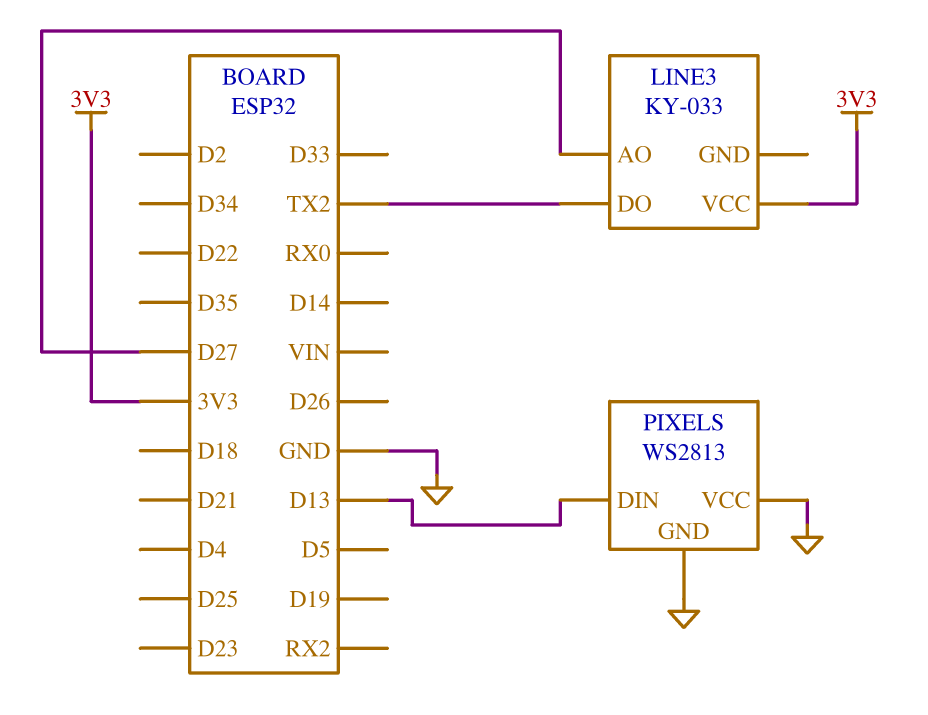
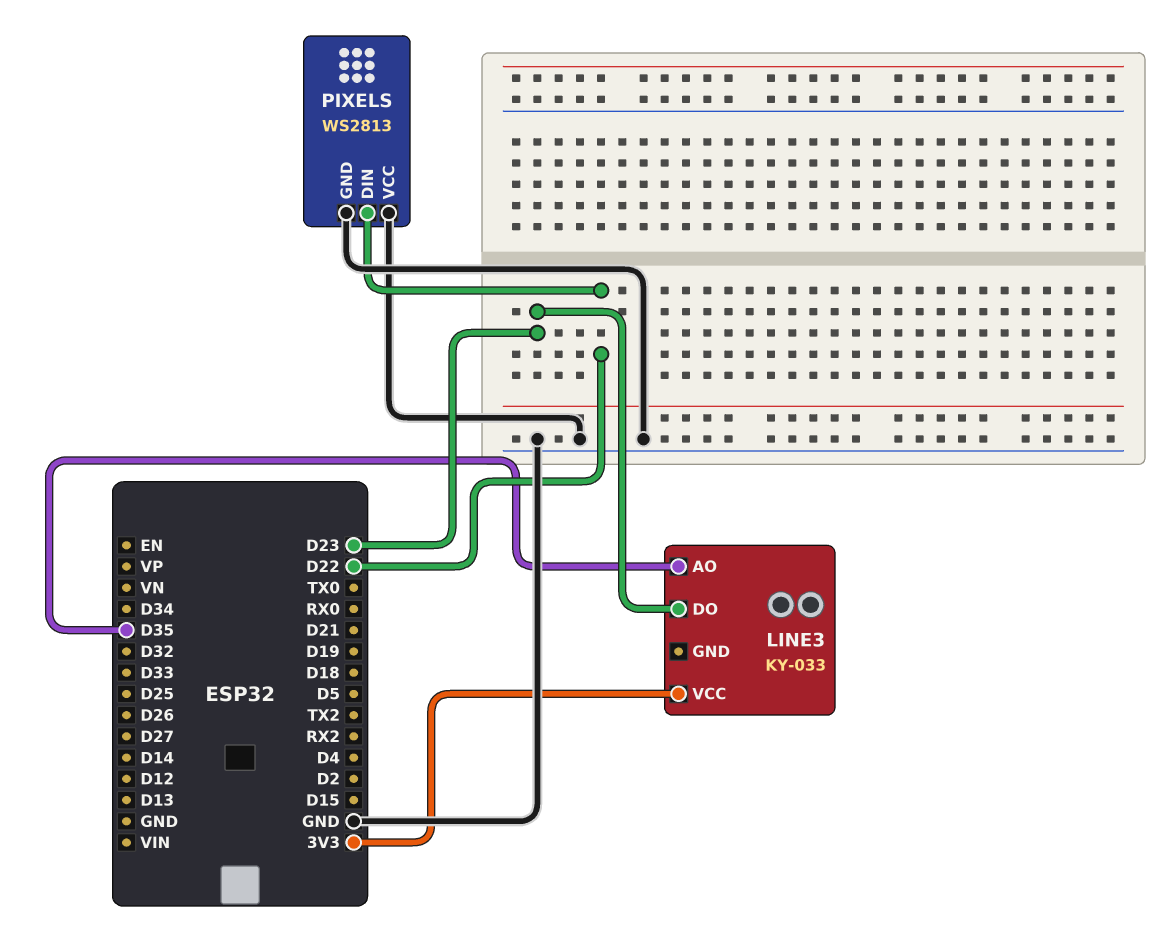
LINE3 pin AO: D27 -> D35
LINE3 pin DO: TX2 -> D23
PIXELS pin DIN: D13 -> D22

